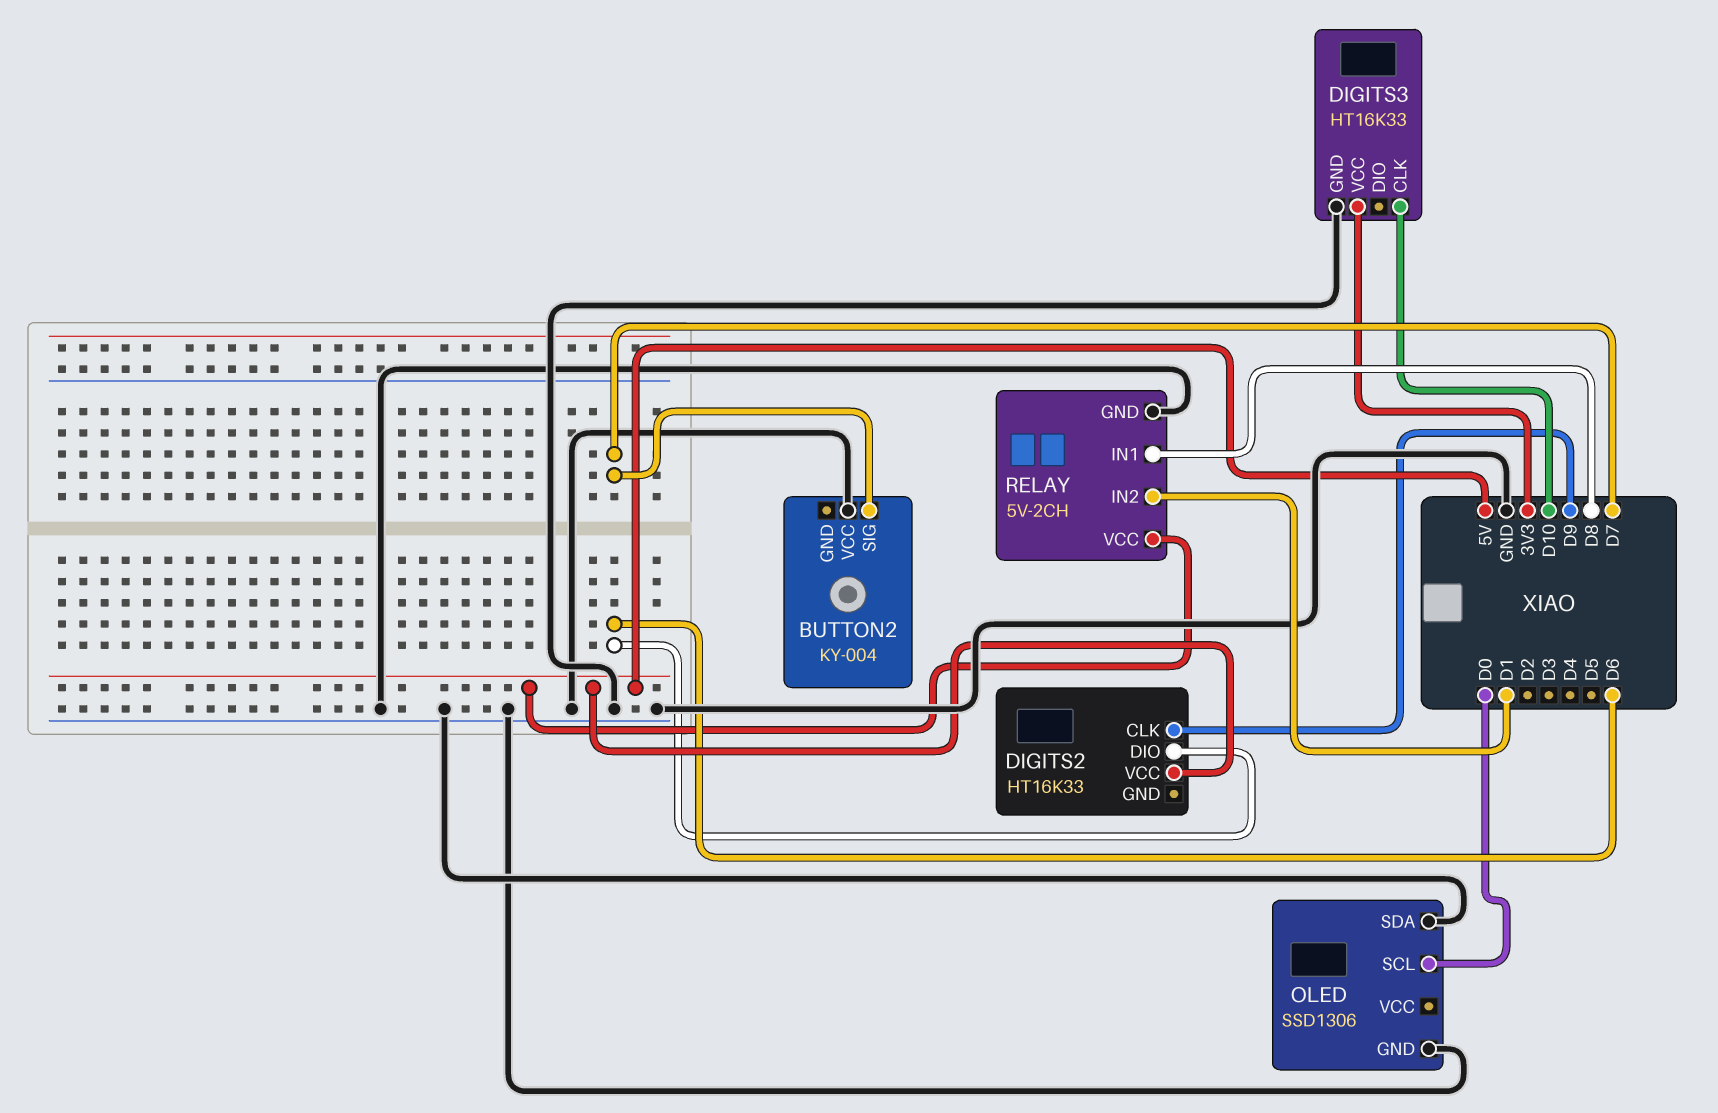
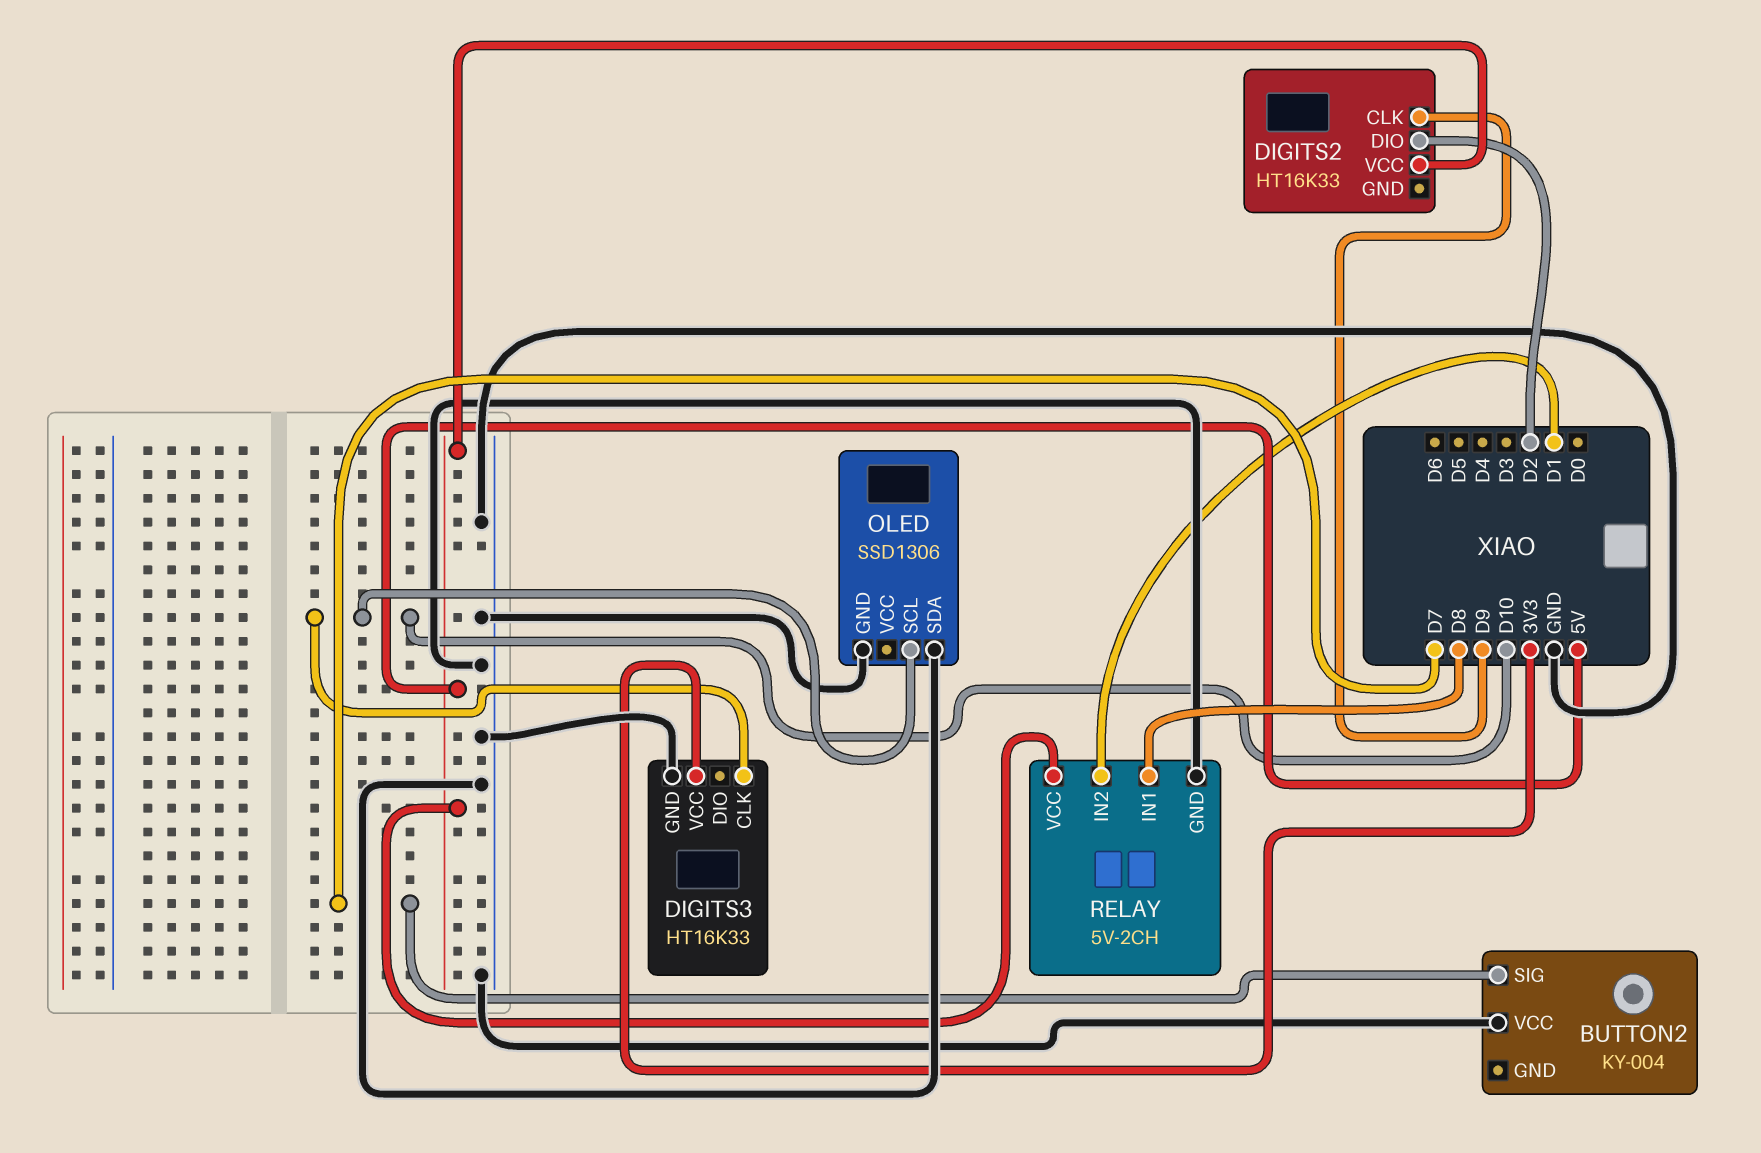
DIGITS2 pin DIO: D6 -> D2
OLED pin SCL: D0 -> D10

